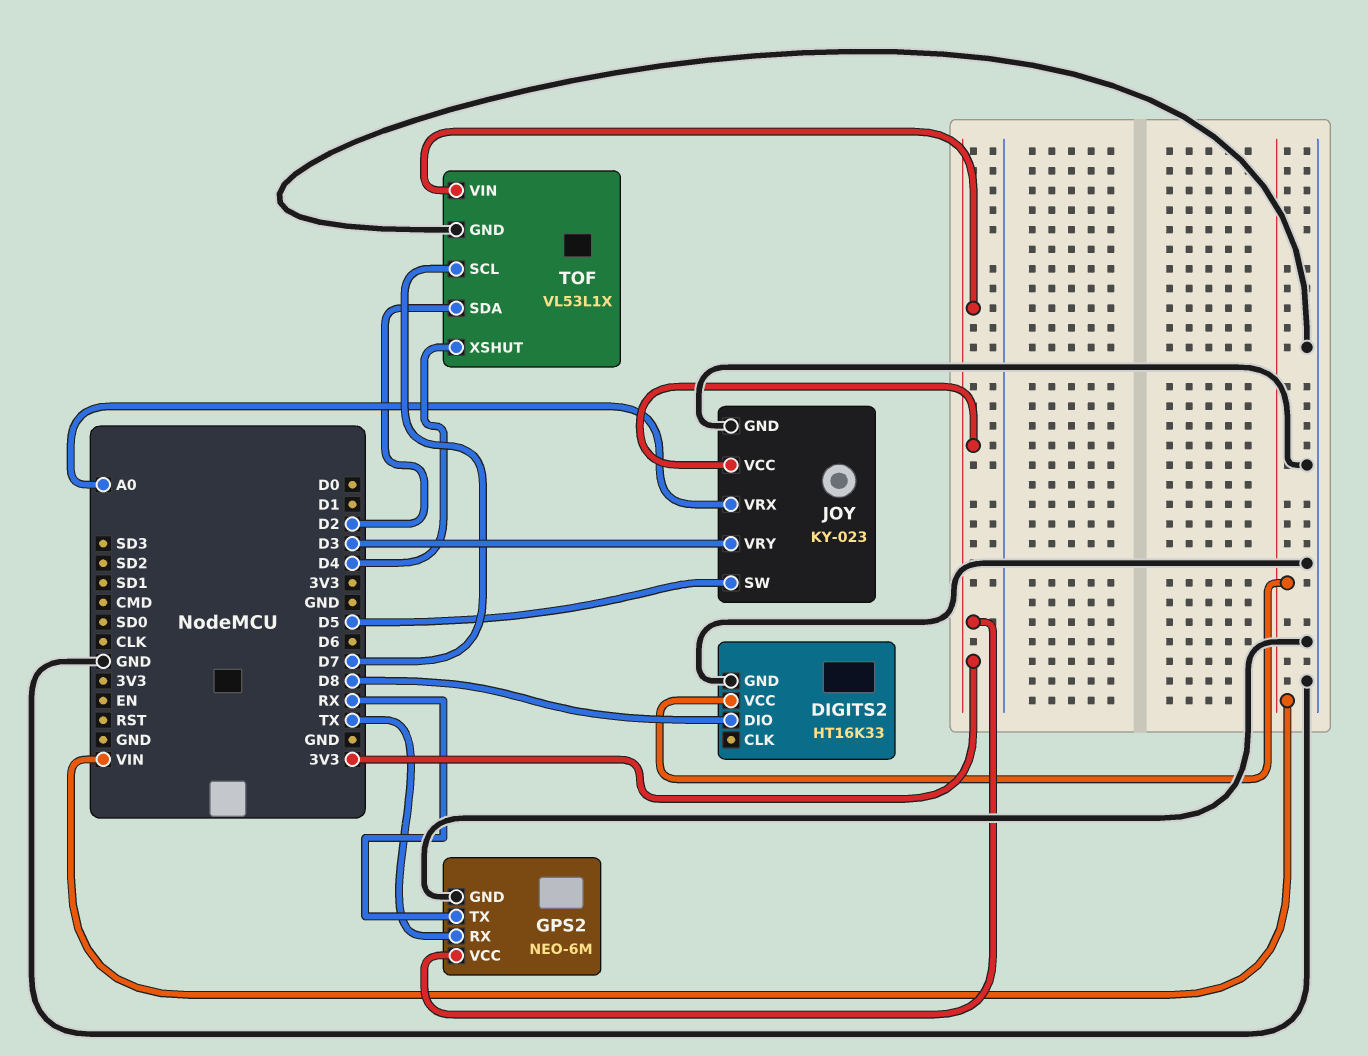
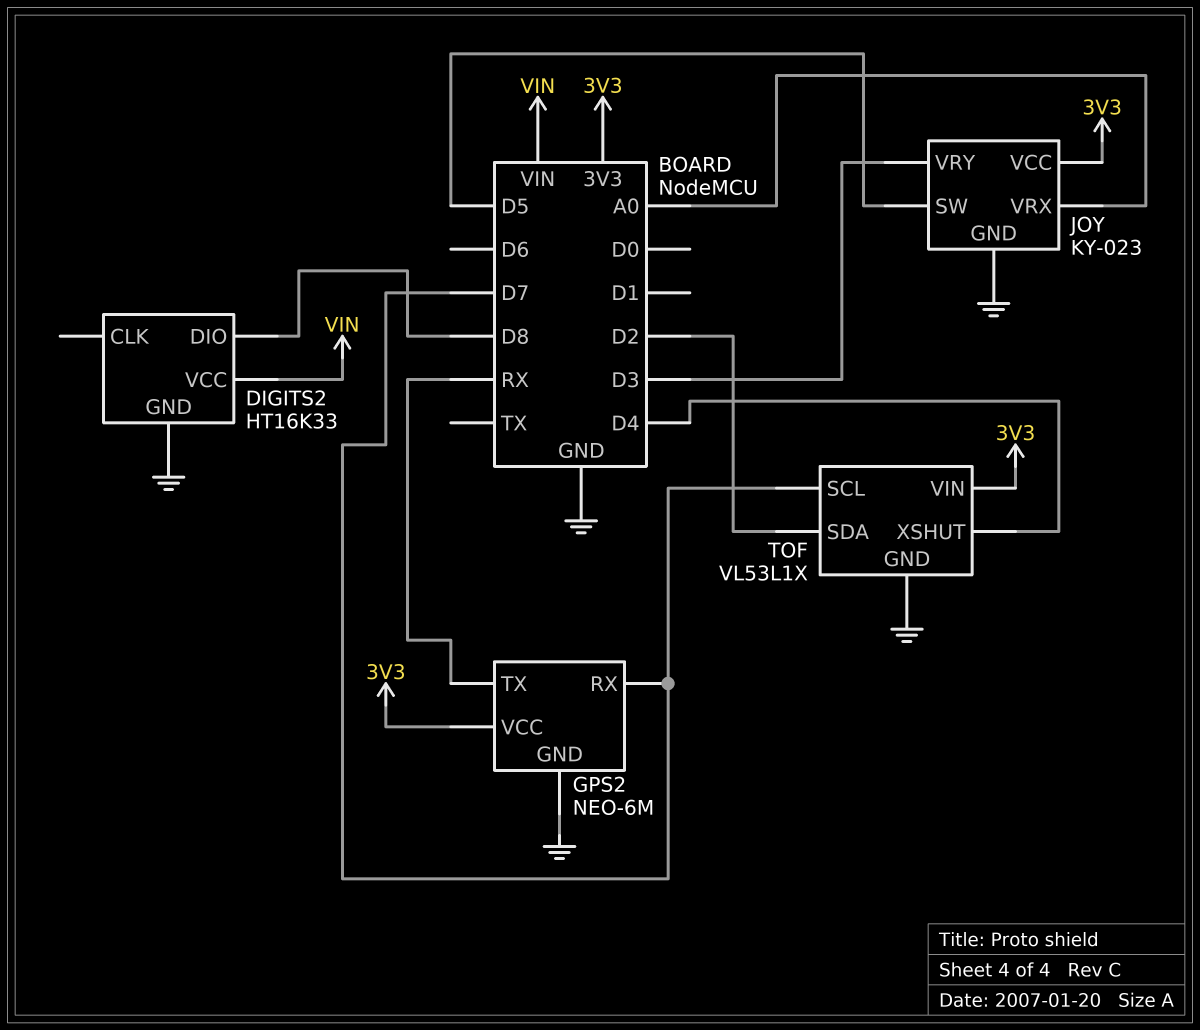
GPS2 pin RX: TX -> D7

